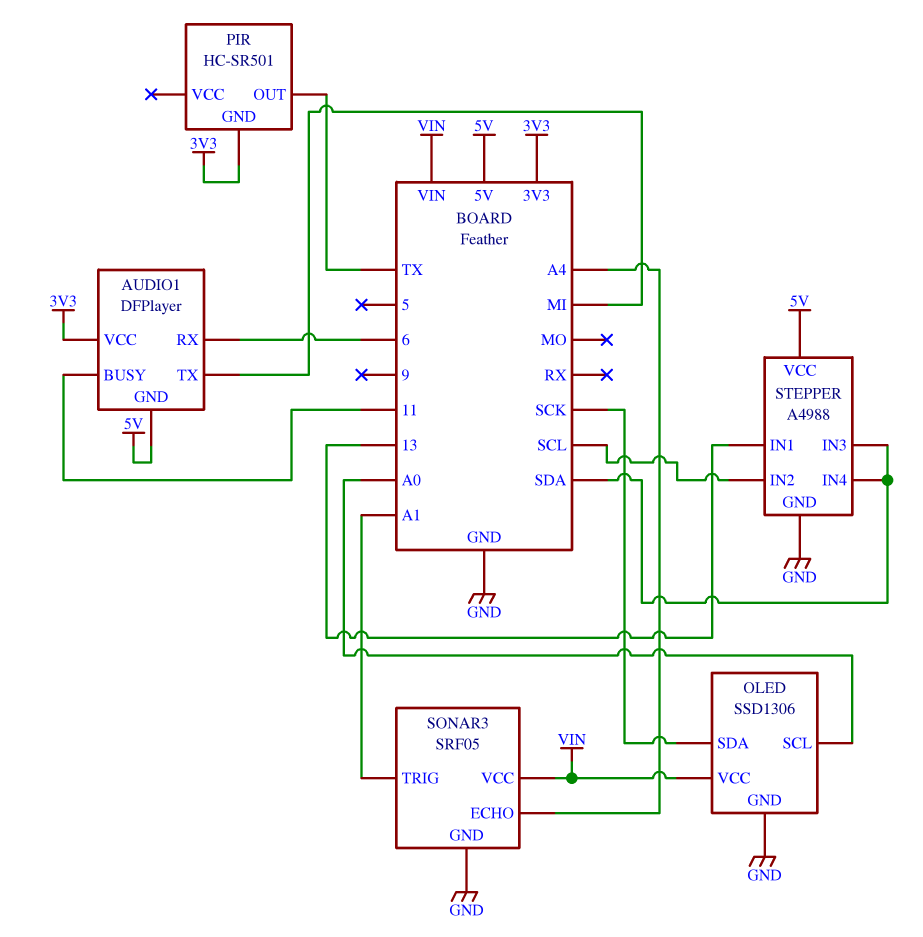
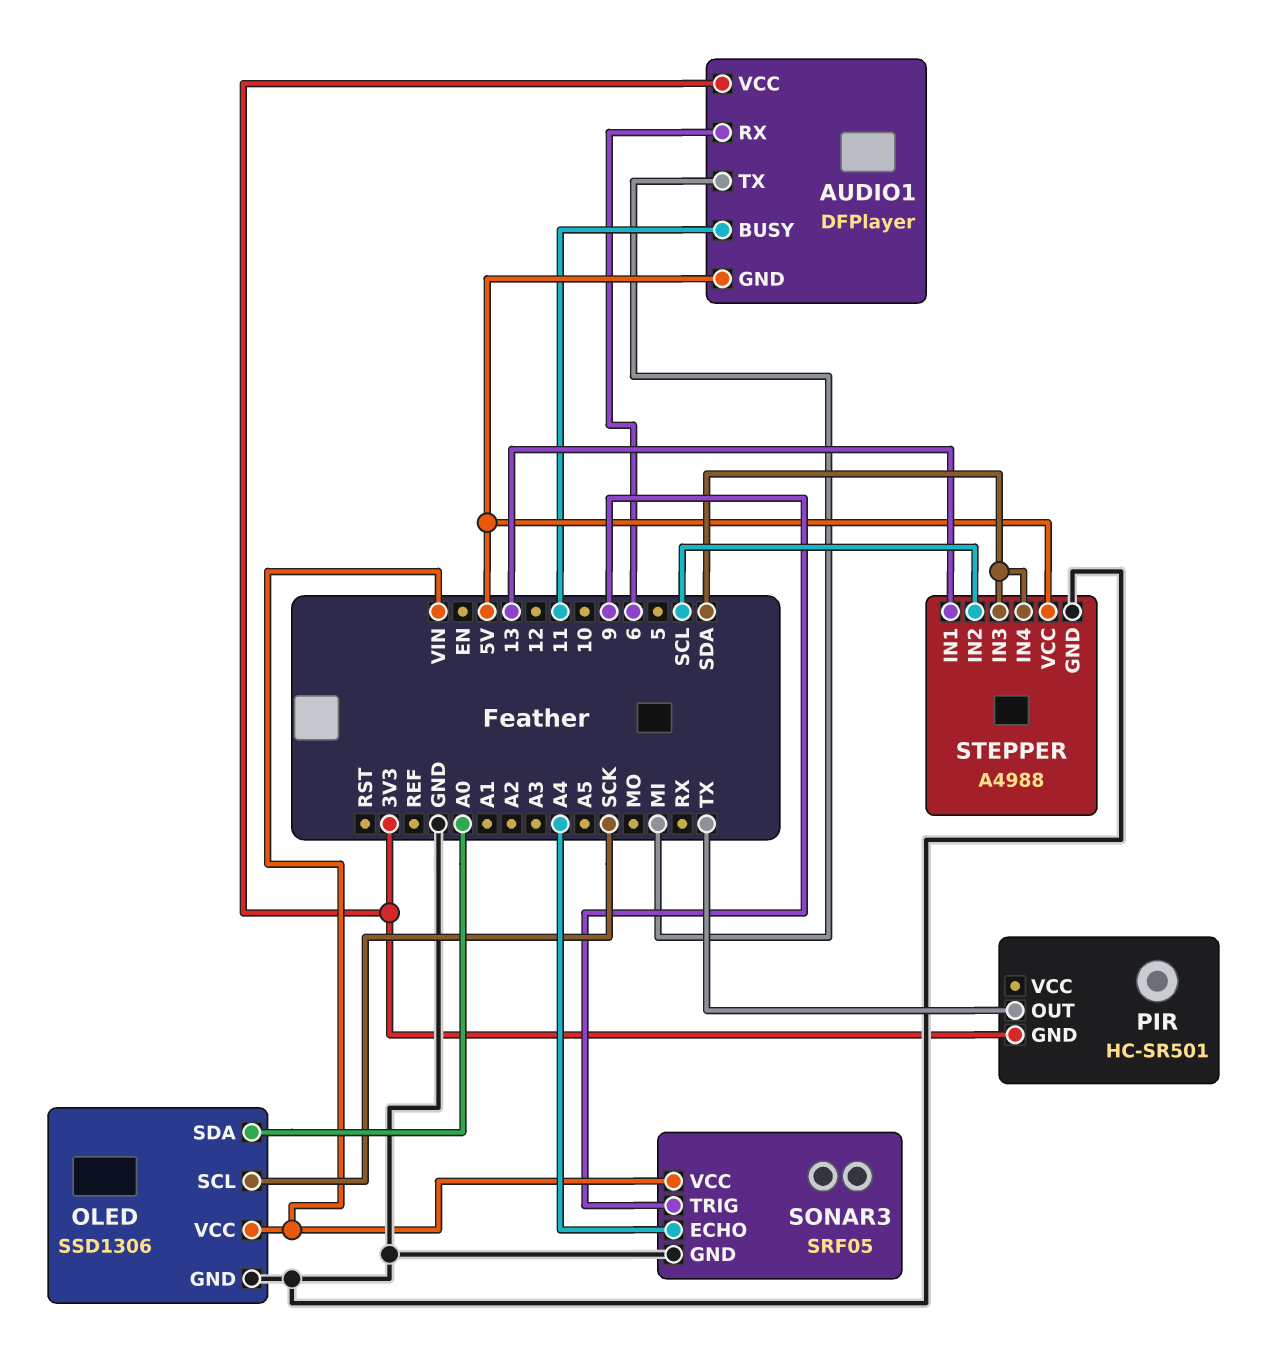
OLED pin SCL: A0 -> SCK
OLED pin SDA: SCK -> A0
SONAR3 pin TRIG: A1 -> 9

